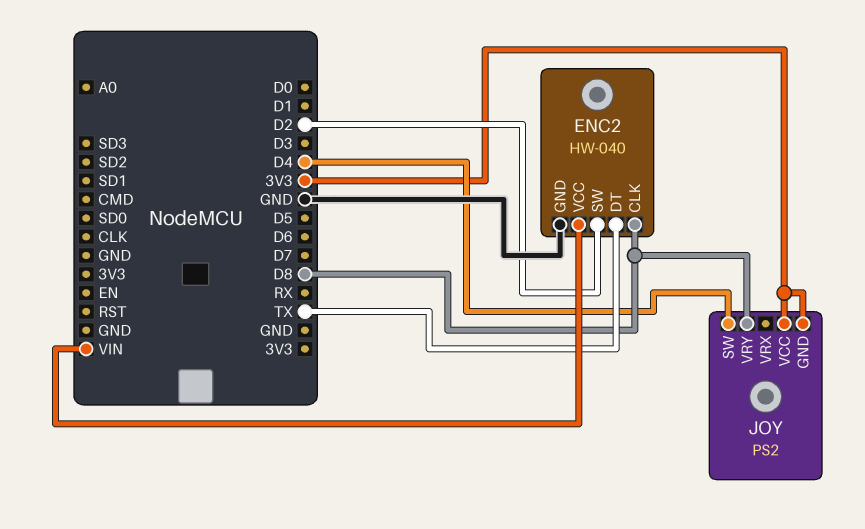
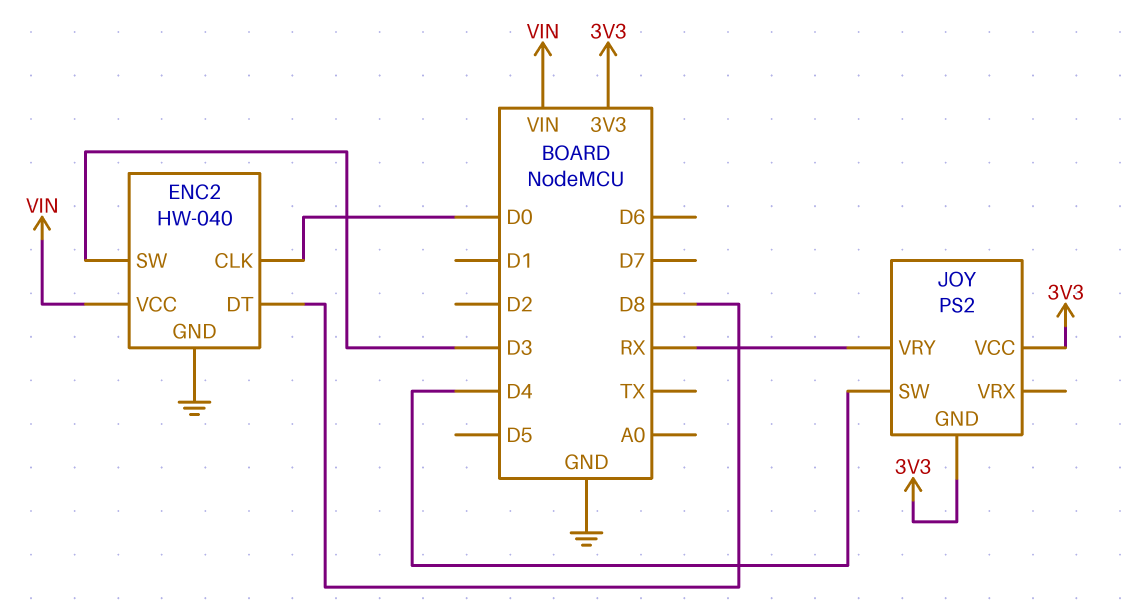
ENC2 pin CLK: D8 -> D0
ENC2 pin DT: TX -> D8
ENC2 pin SW: D2 -> D3
JOY pin VRY: D8 -> RX

